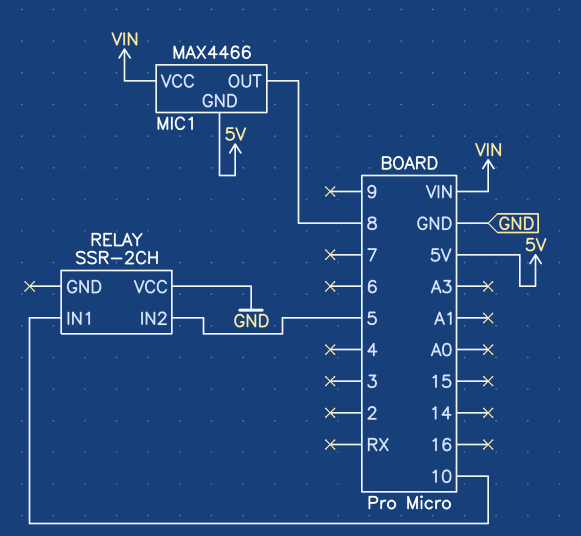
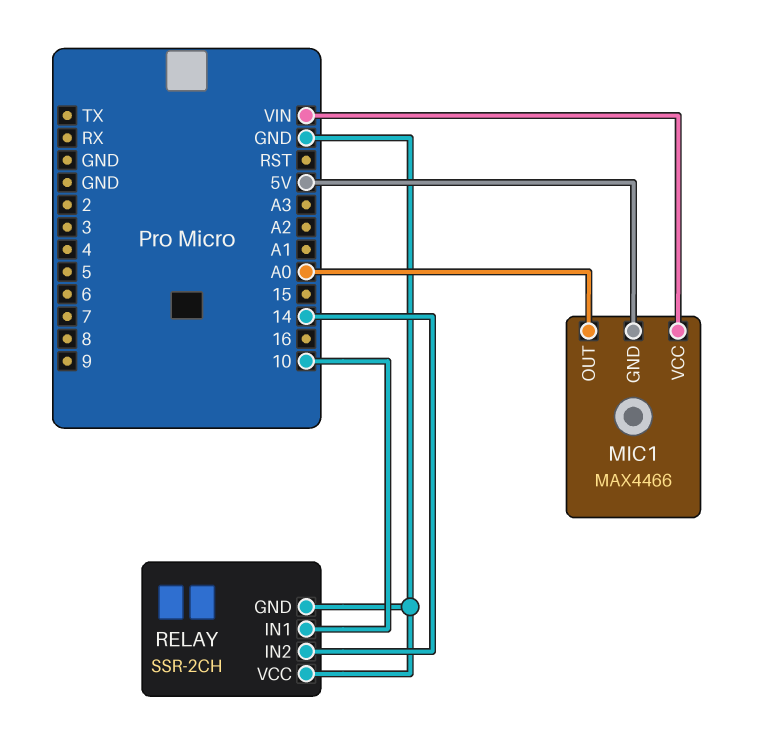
MIC1 pin OUT: 8 -> A0
RELAY pin GND: none -> GND
RELAY pin IN2: 5 -> 14

